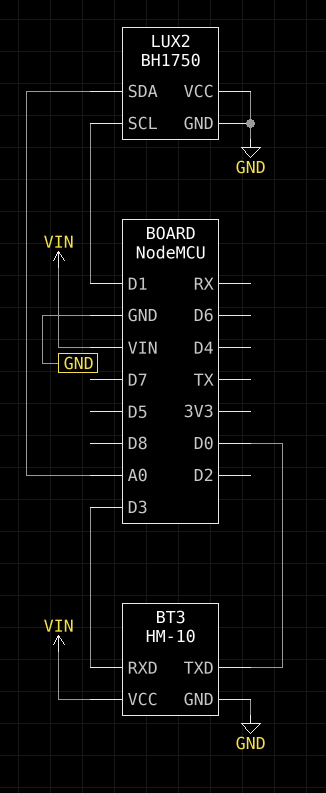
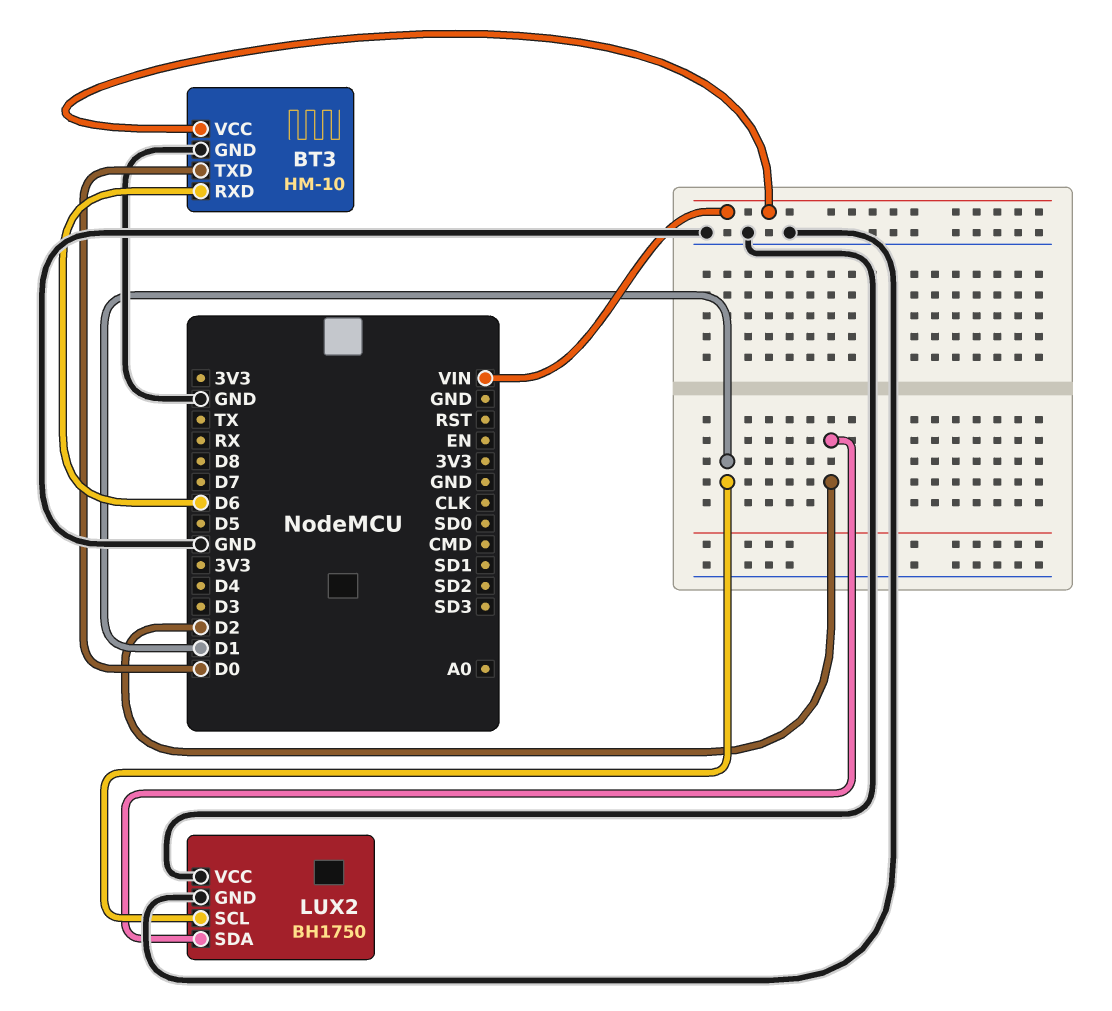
BT3 pin RXD: D3 -> D6
LUX2 pin SDA: A0 -> D2

